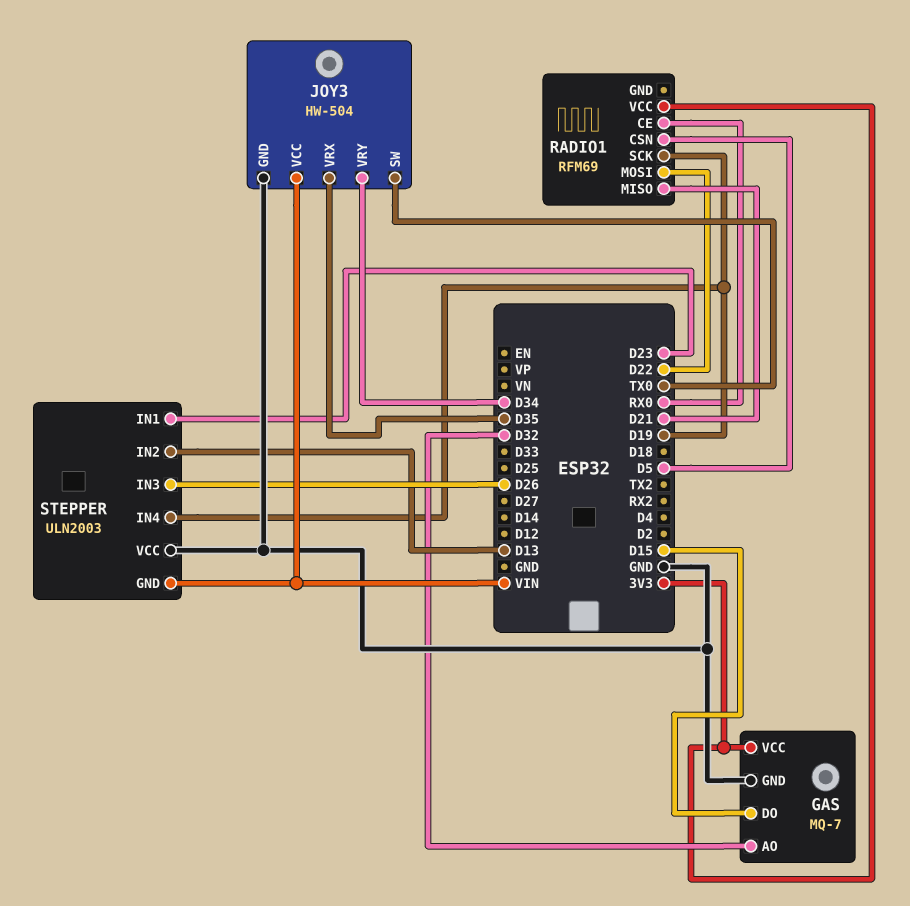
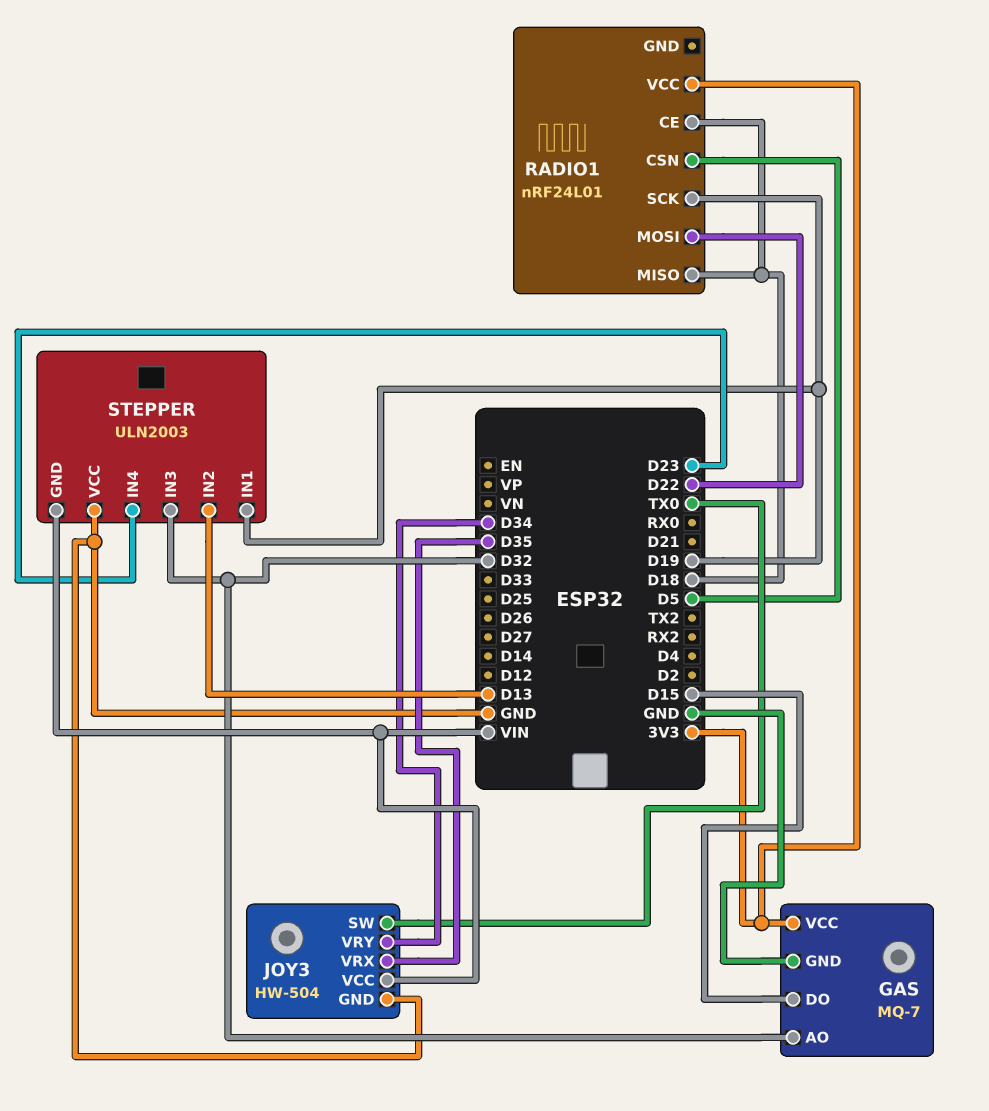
RADIO1: RFM69 -> nRF24L01
RADIO1 pin CE: RX0 -> D18
RADIO1 pin MISO: D21 -> D18
STEPPER pin IN1: D23 -> D19
STEPPER pin IN3: D26 -> D32
STEPPER pin IN4: D19 -> D23

